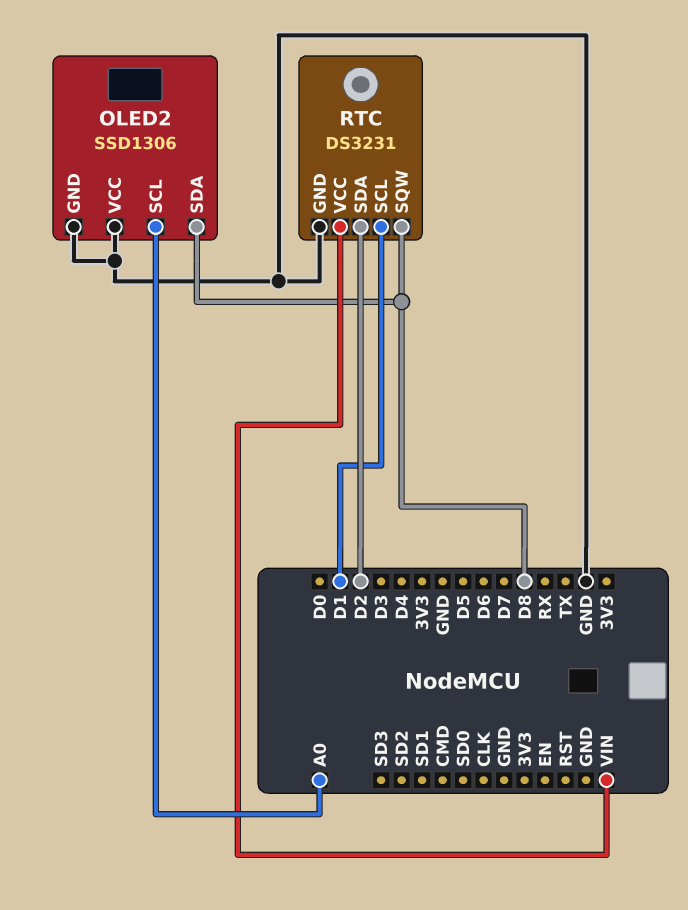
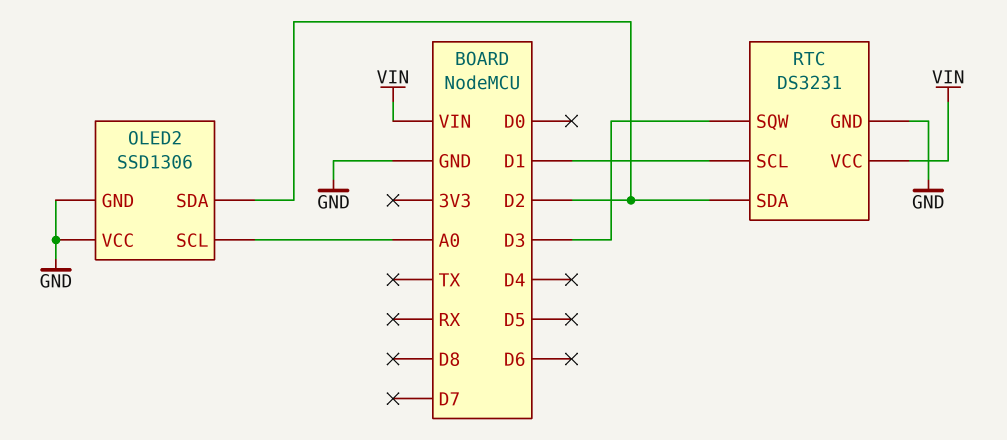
OLED2 pin SDA: D8 -> D2
RTC pin SQW: D8 -> D3

